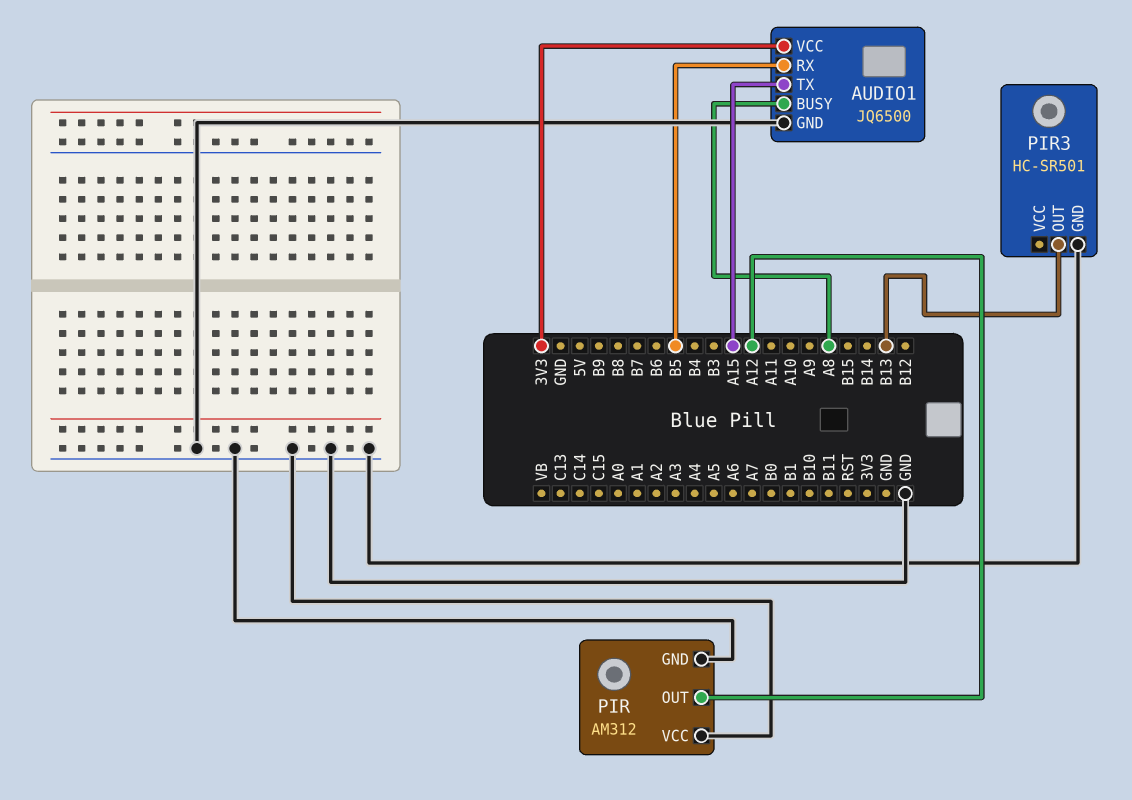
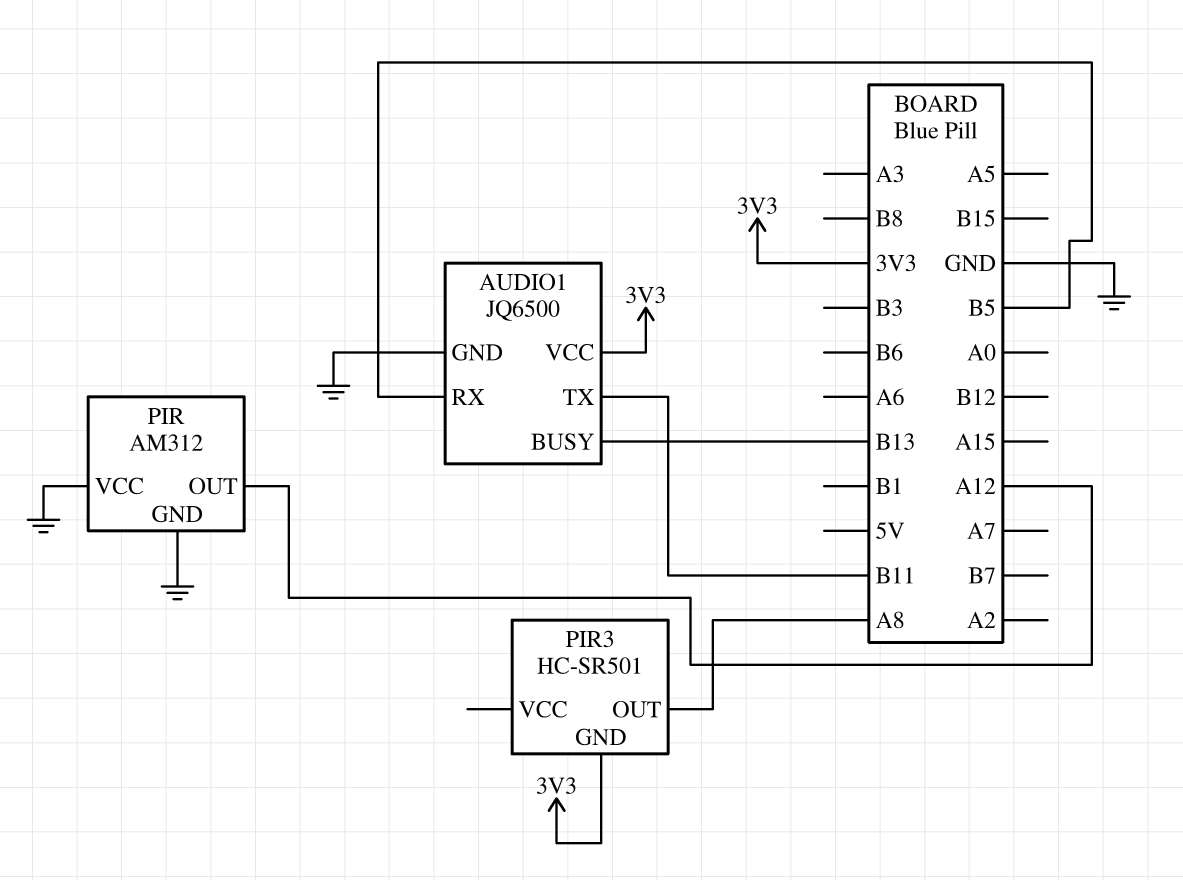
AUDIO1 pin BUSY: A8 -> B13
AUDIO1 pin TX: A15 -> B11
PIR3 pin GND: GND -> 3V3
PIR3 pin OUT: B13 -> A8

